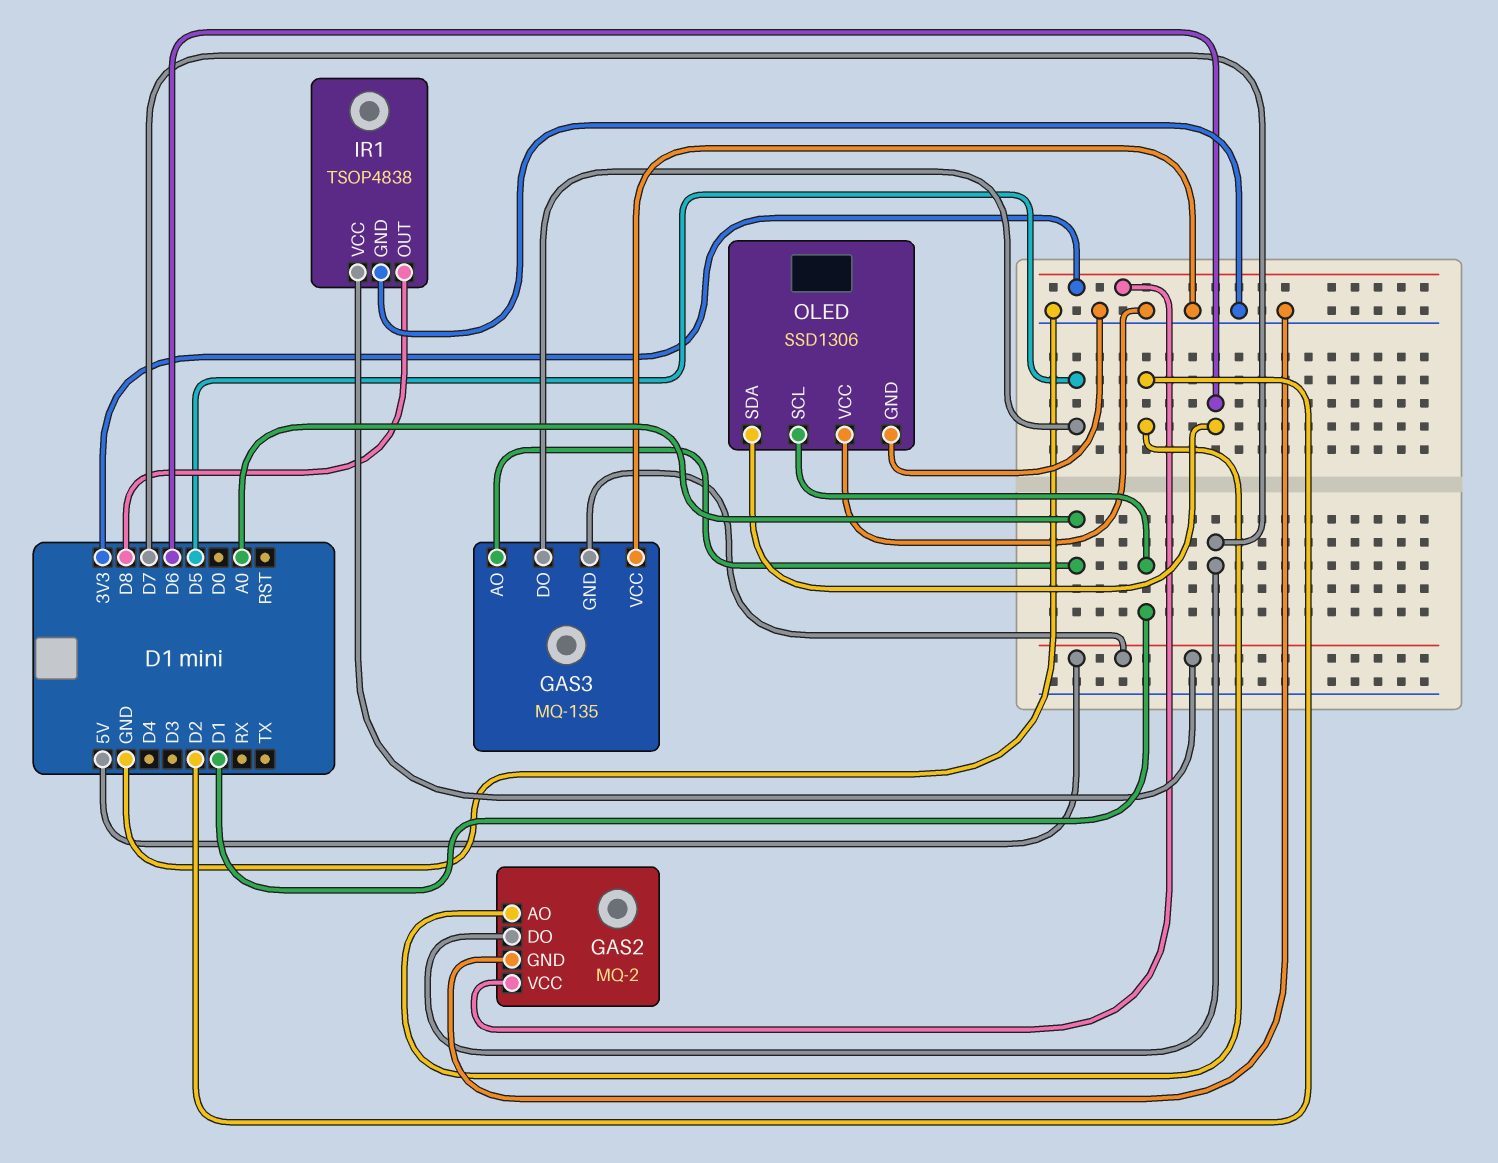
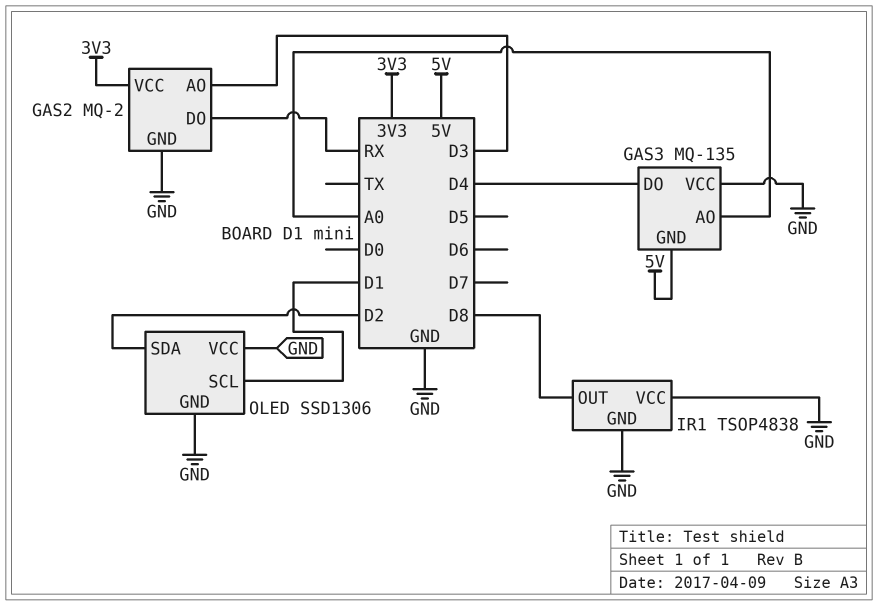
GAS2 pin AO: D2 -> D3
GAS2 pin DO: D7 -> RX
GAS3 pin DO: D5 -> D4
IR1 pin VCC: 5V -> GND
OLED pin SDA: D6 -> D2

